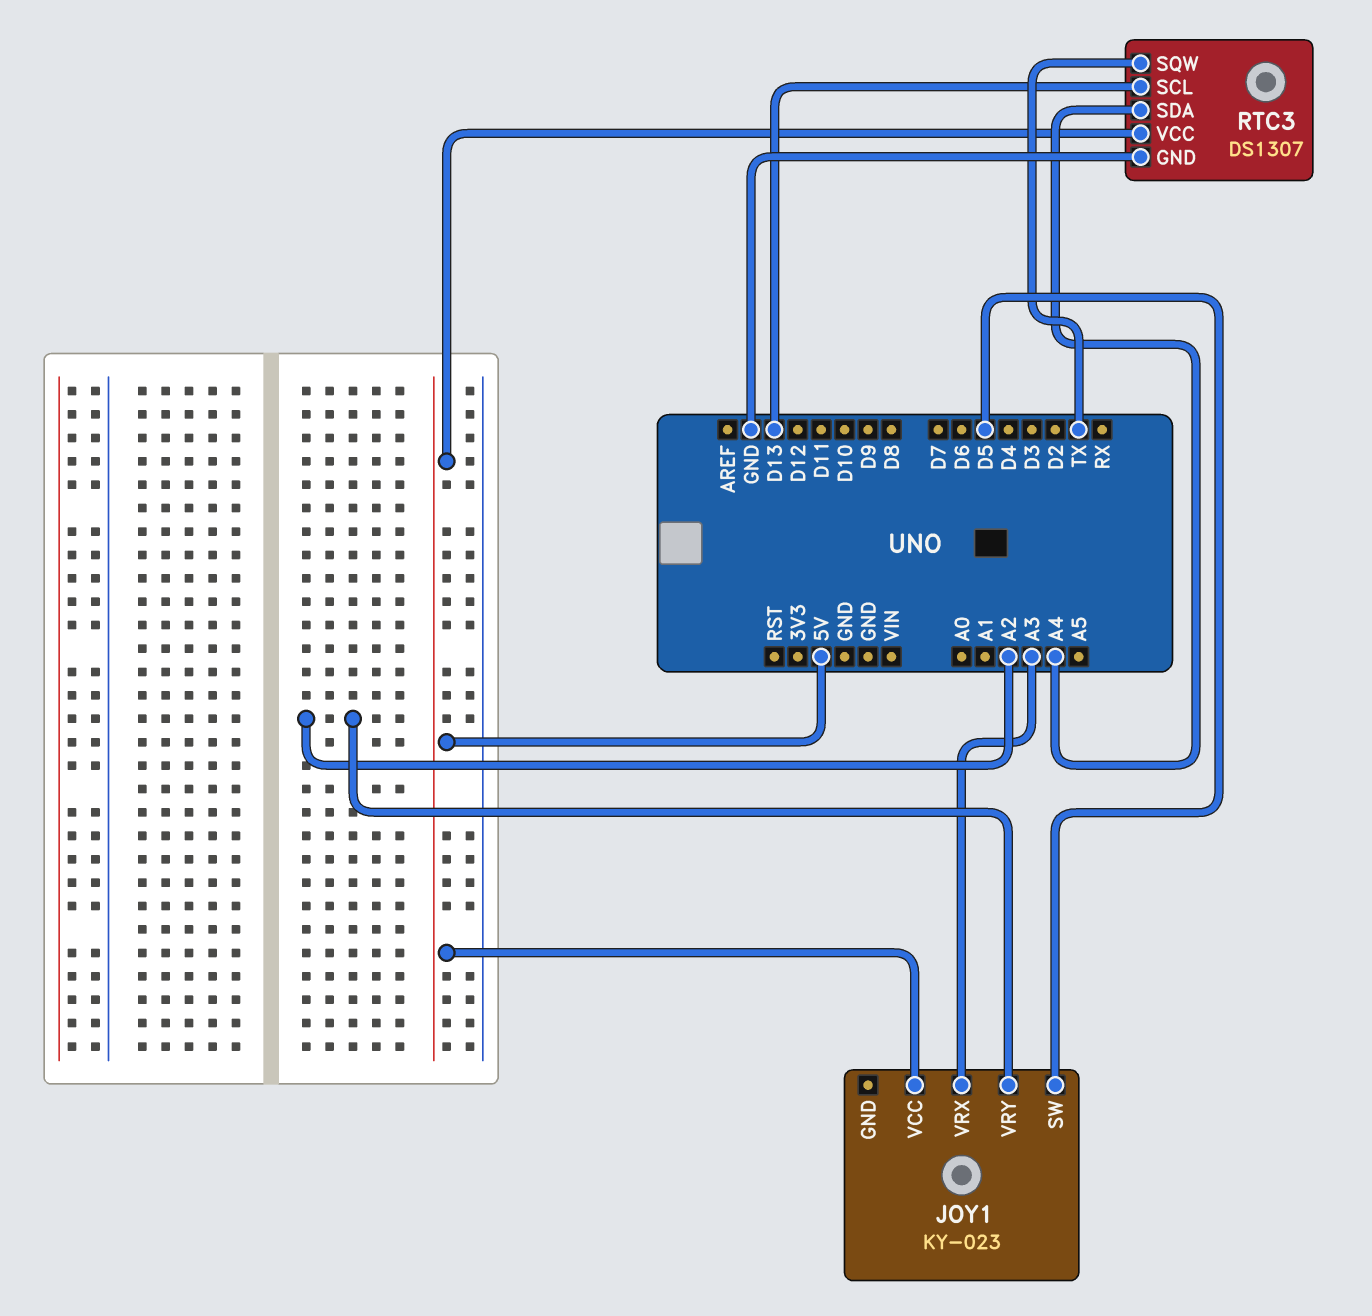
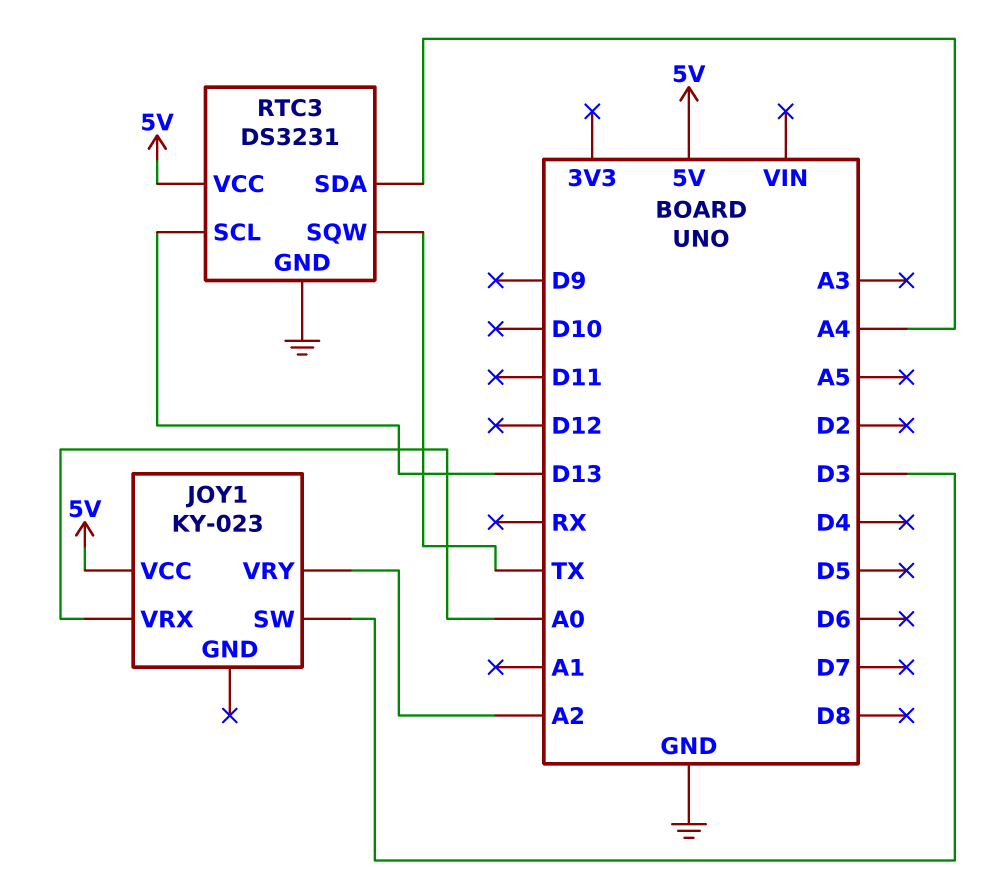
JOY1 pin SW: D5 -> D3
JOY1 pin VRX: A3 -> A0
RTC3: DS1307 -> DS3231

